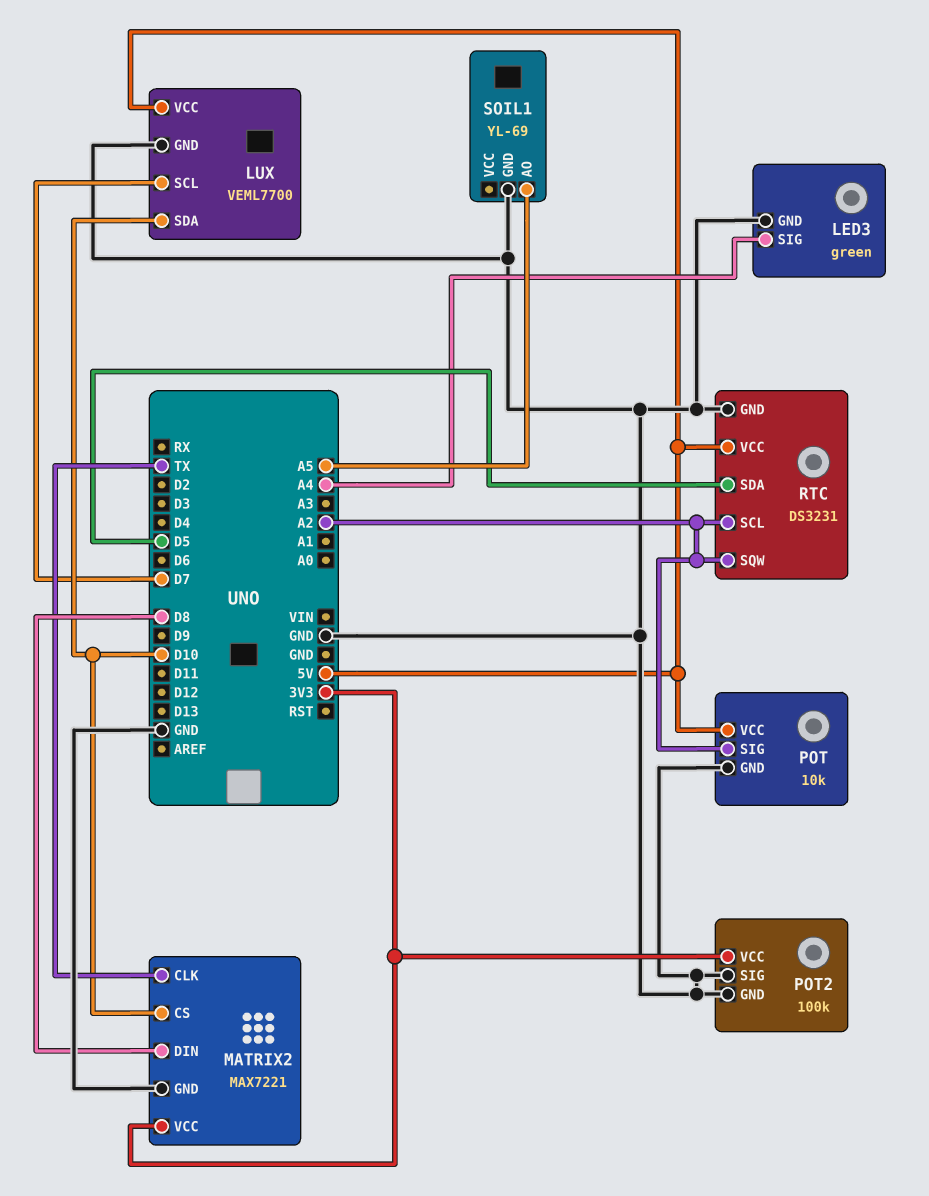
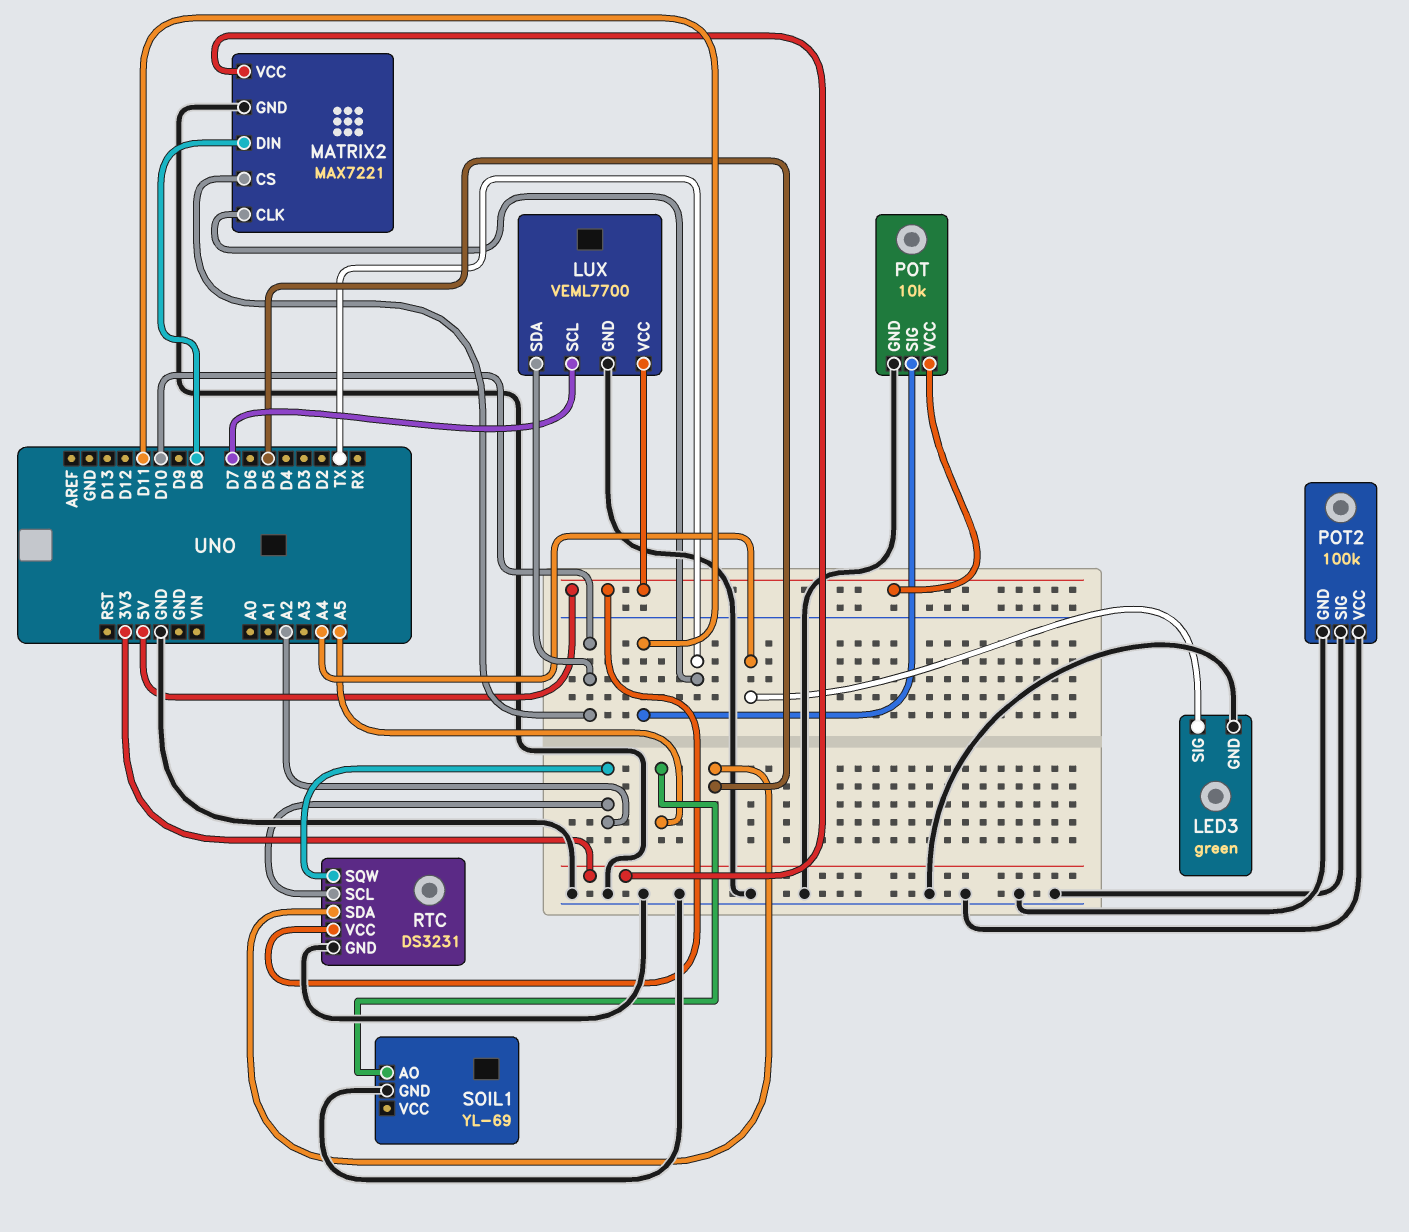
POT pin SIG: A2 -> D11
POT2 pin VCC: 3V3 -> GND

